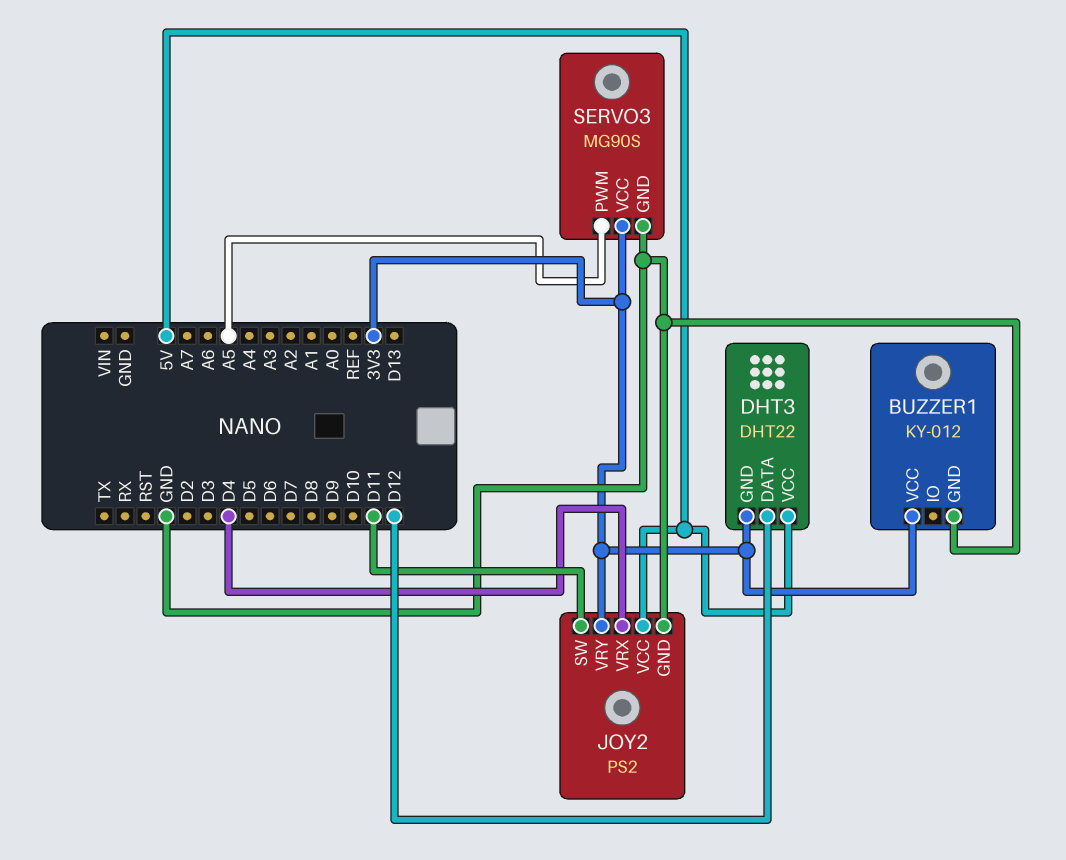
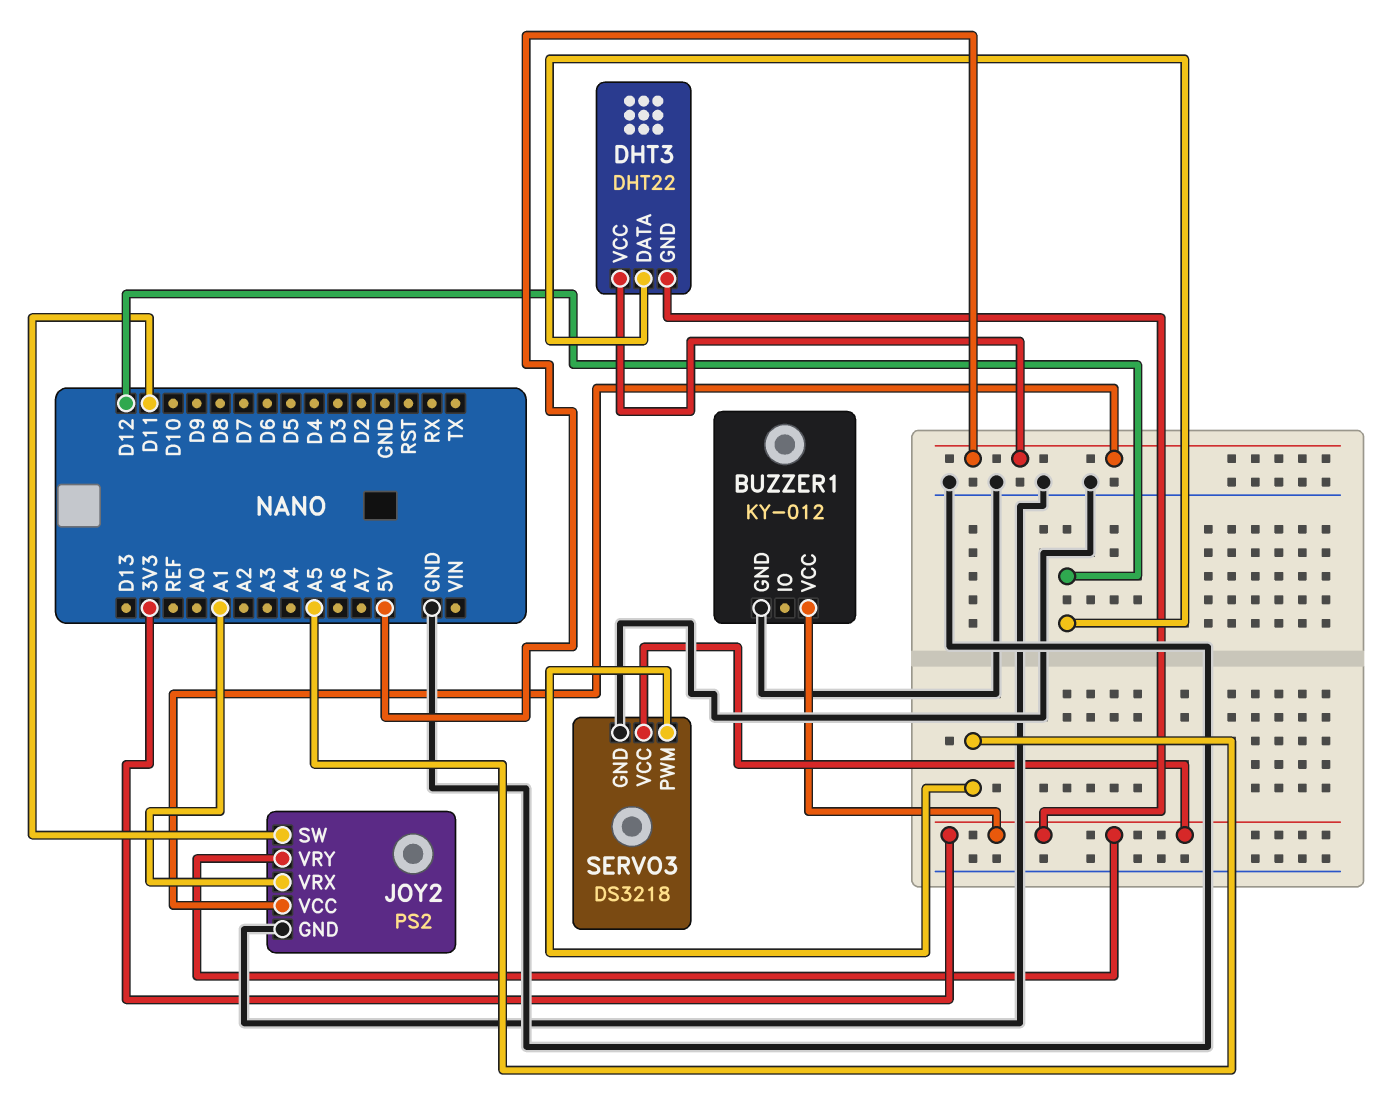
JOY2 pin VRX: D4 -> A1
SERVO3: MG90S -> DS3218

